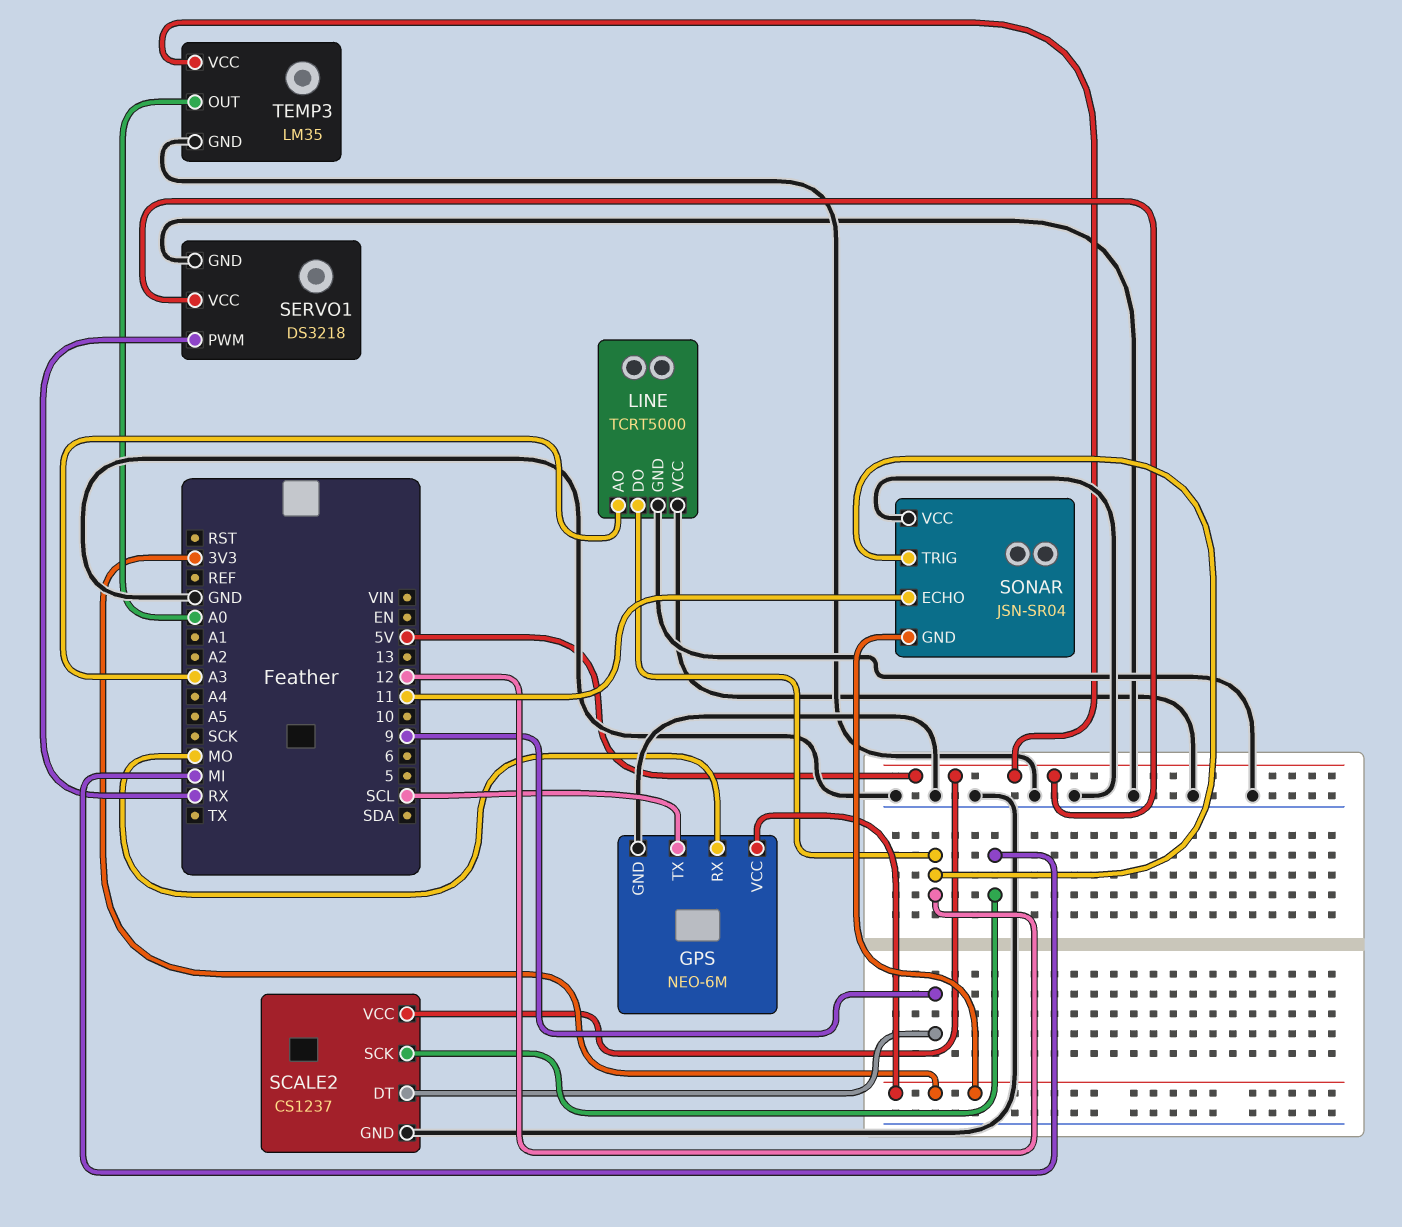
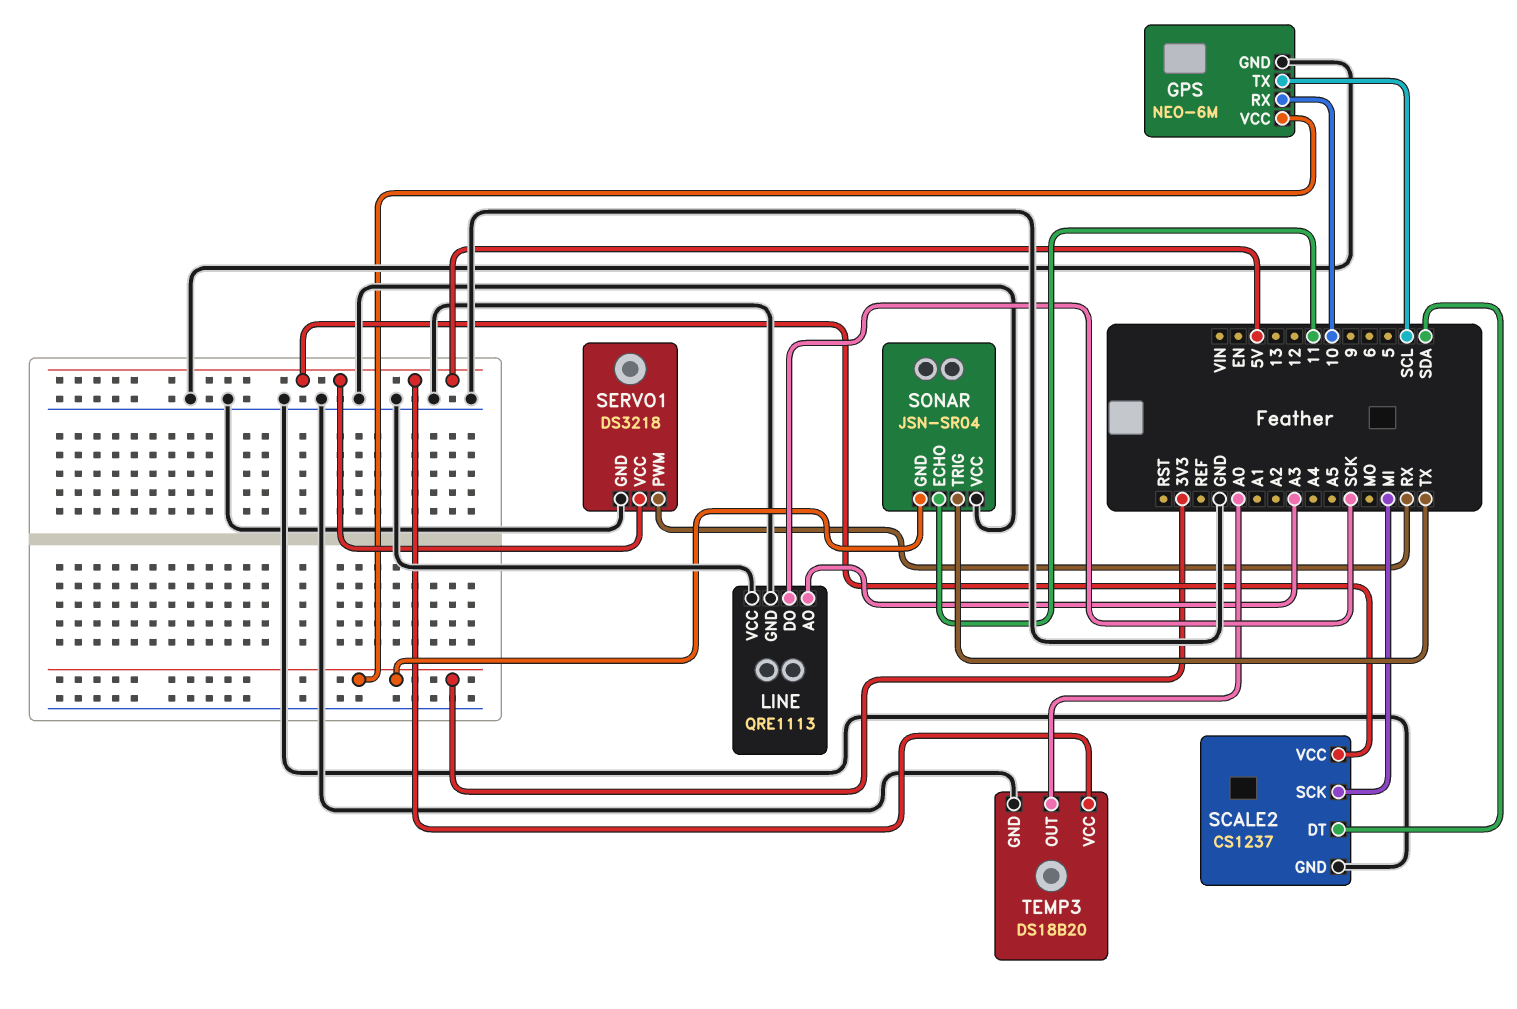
GPS pin RX: MO -> 10
LINE: TCRT5000 -> QRE1113
LINE pin DO: 12 -> SCK
SCALE2 pin DT: 9 -> SDA
SONAR pin TRIG: 12 -> TX
TEMP3: LM35 -> DS18B20

